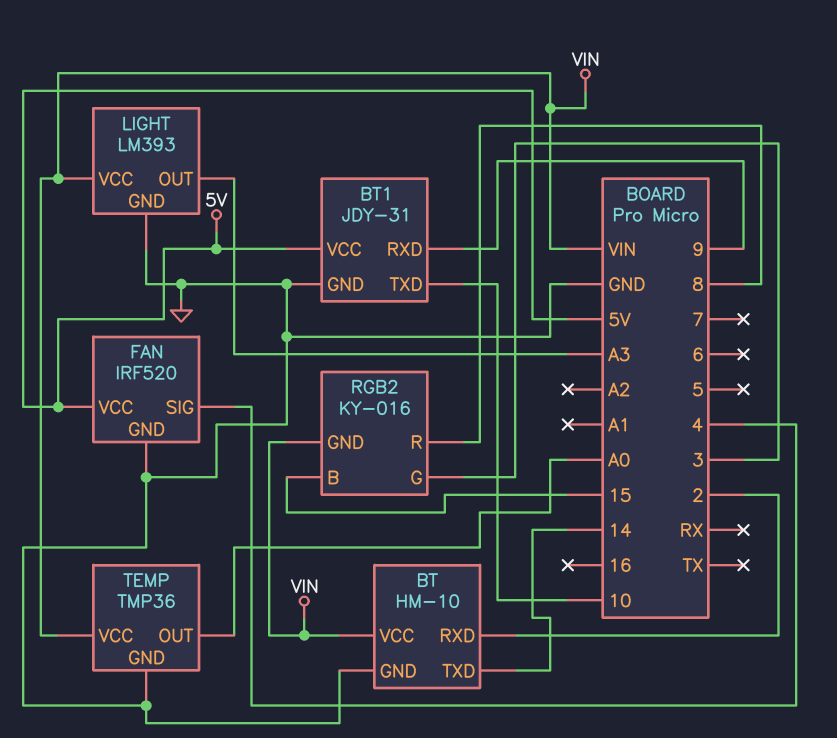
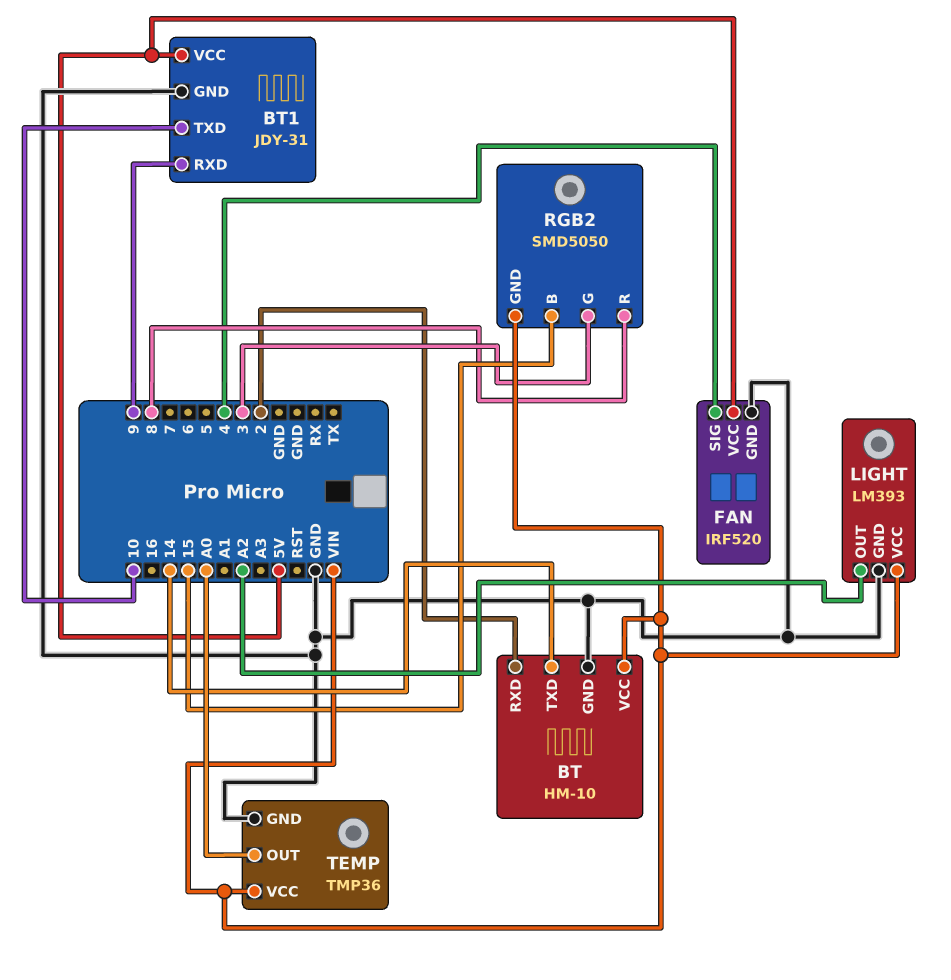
LIGHT pin OUT: A3 -> A2
RGB2: KY-016 -> SMD5050

